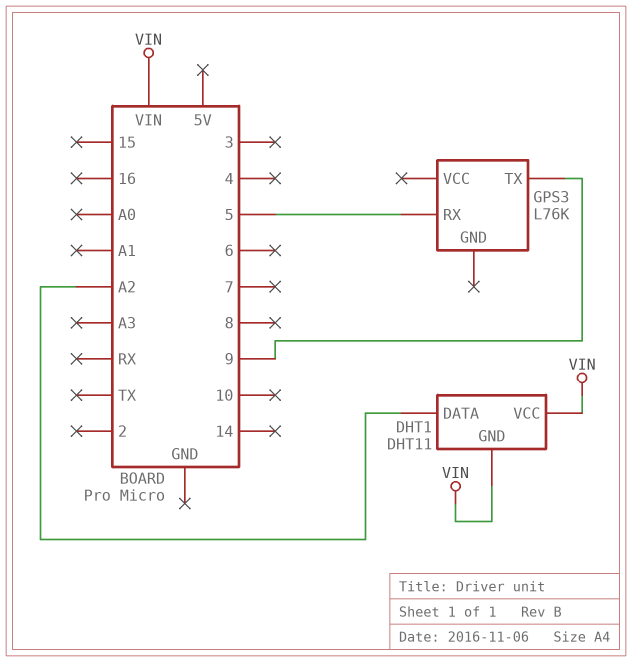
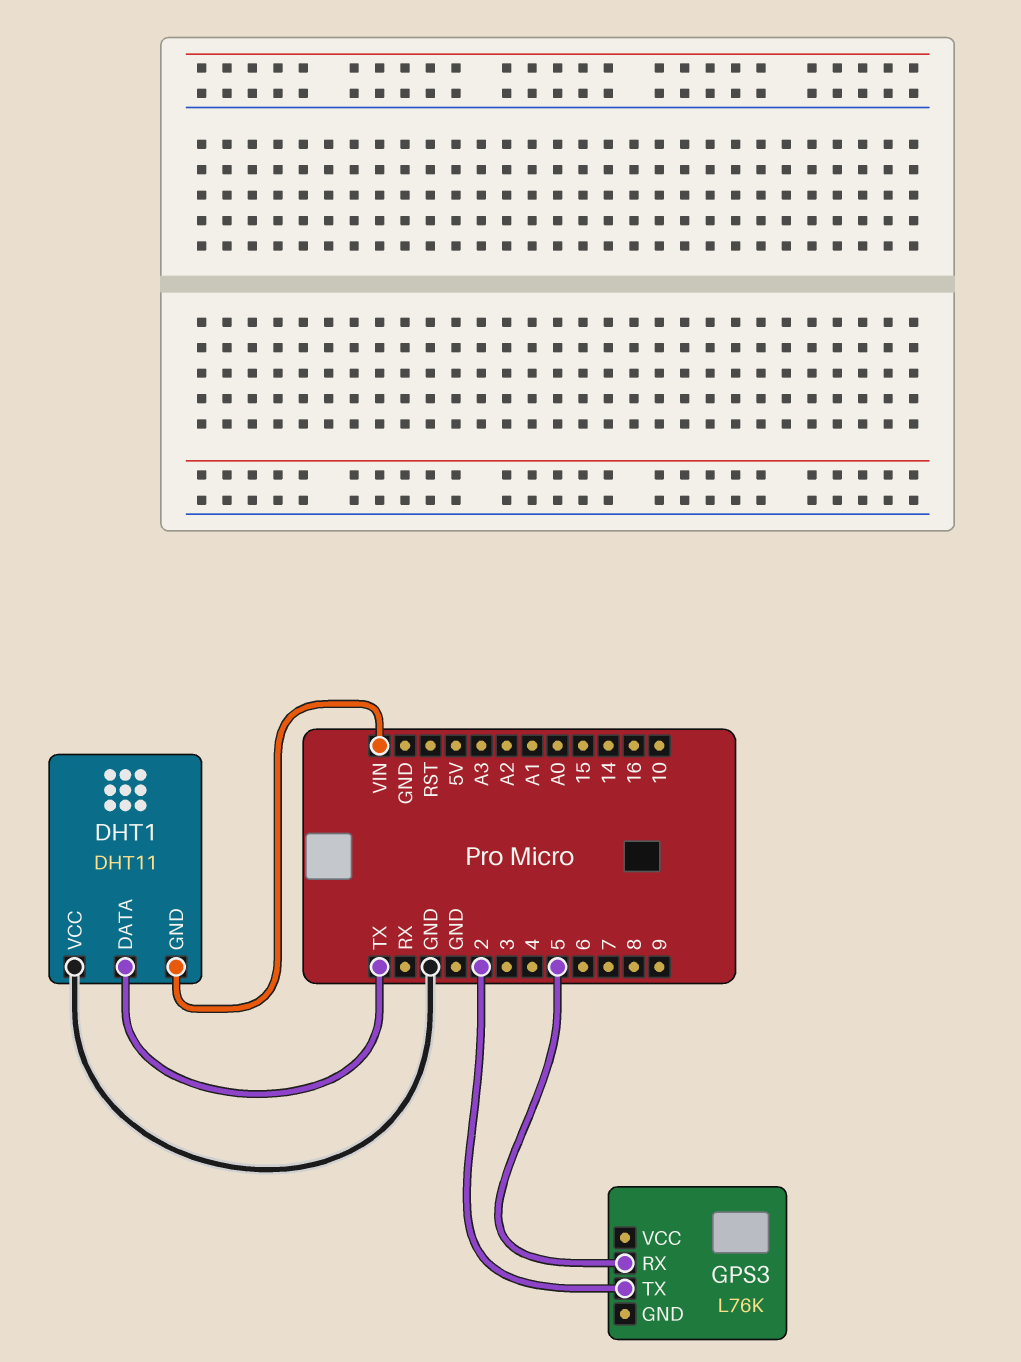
DHT1 pin DATA: A2 -> TX
DHT1 pin VCC: VIN -> GND
GPS3 pin TX: 9 -> 2

